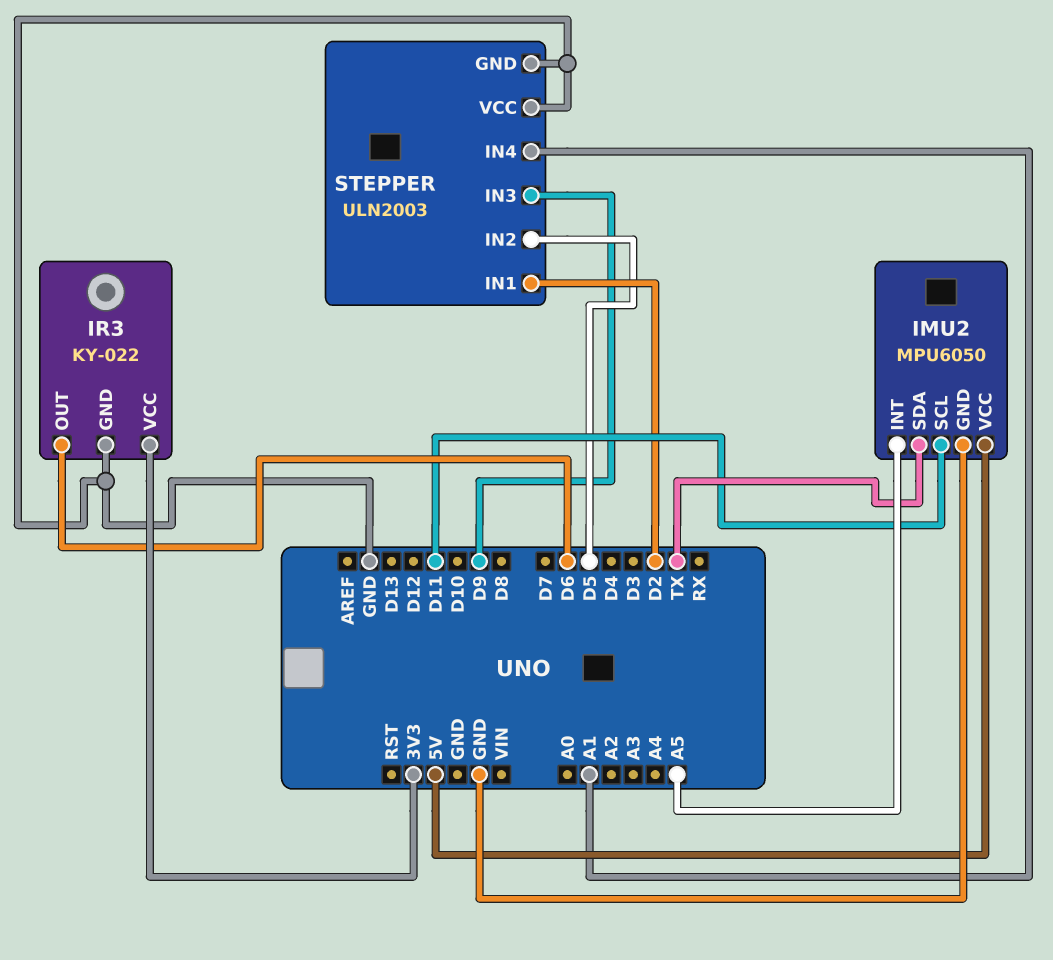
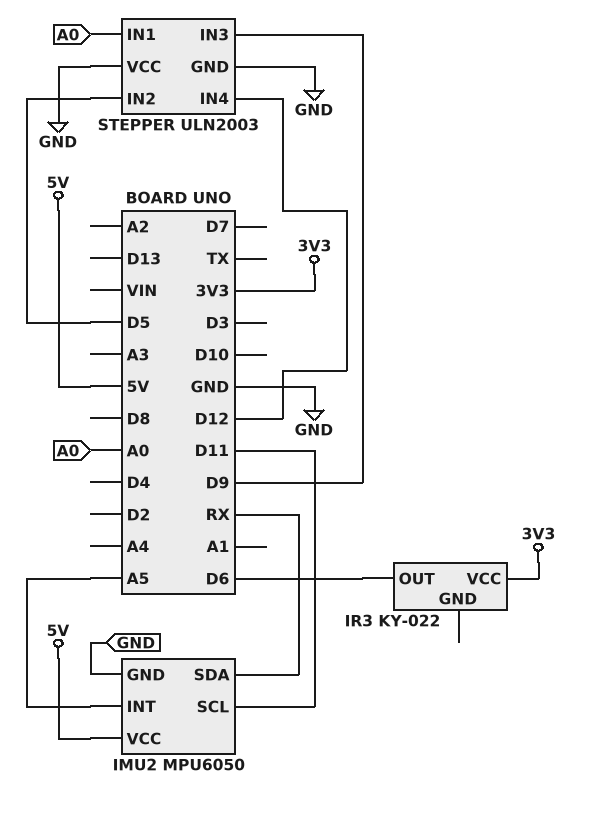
IMU2 pin SDA: TX -> RX
IR3 pin GND: GND -> none
STEPPER pin IN1: D2 -> A0
STEPPER pin IN4: A1 -> D12

